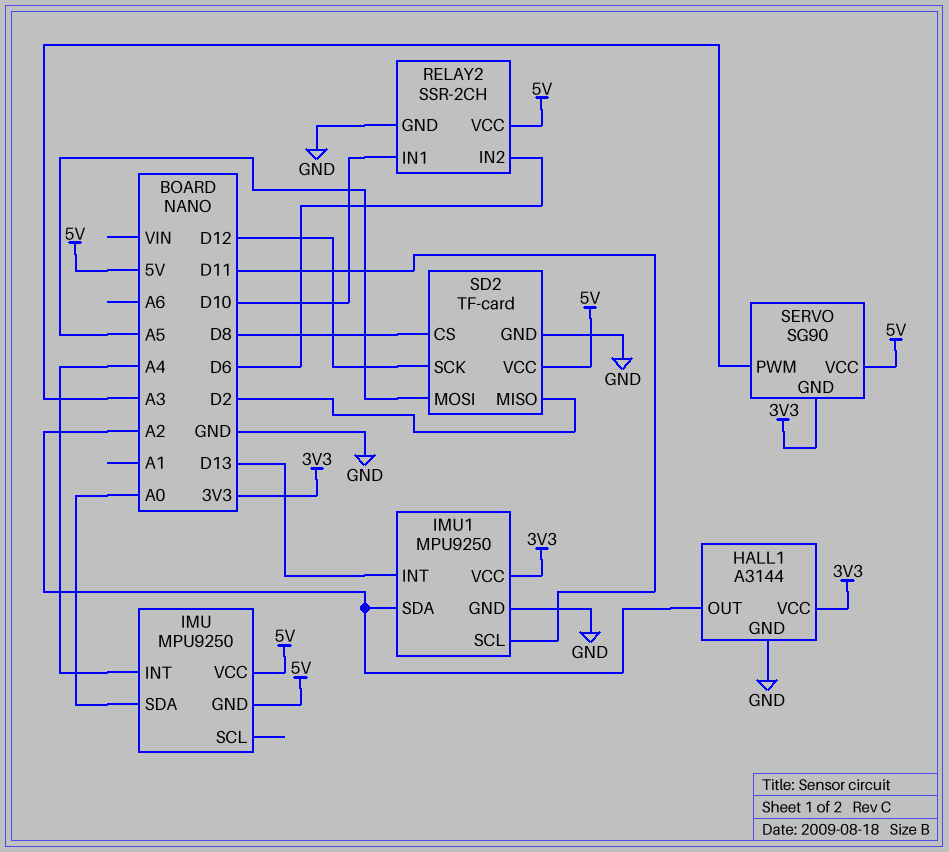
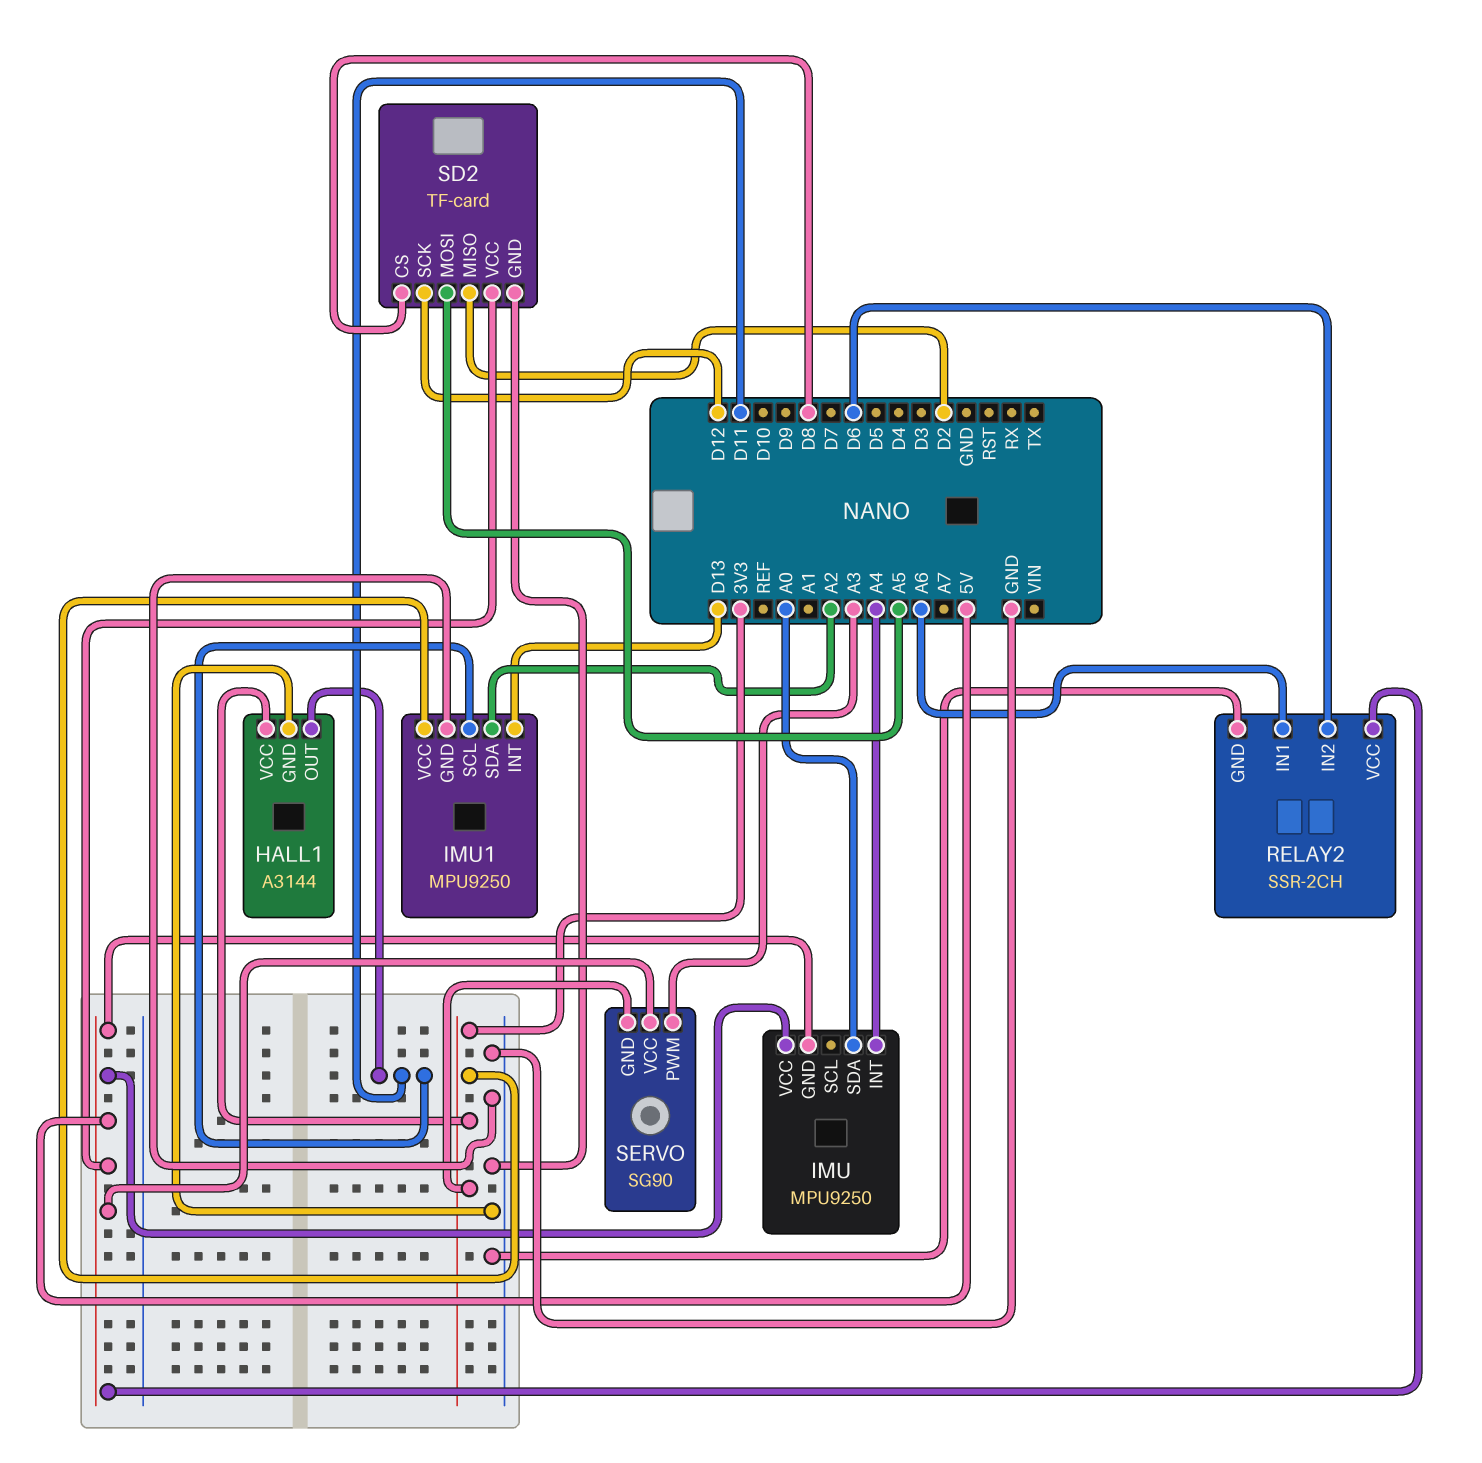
HALL1 pin OUT: A2 -> D11
RELAY2 pin IN1: D10 -> A6

